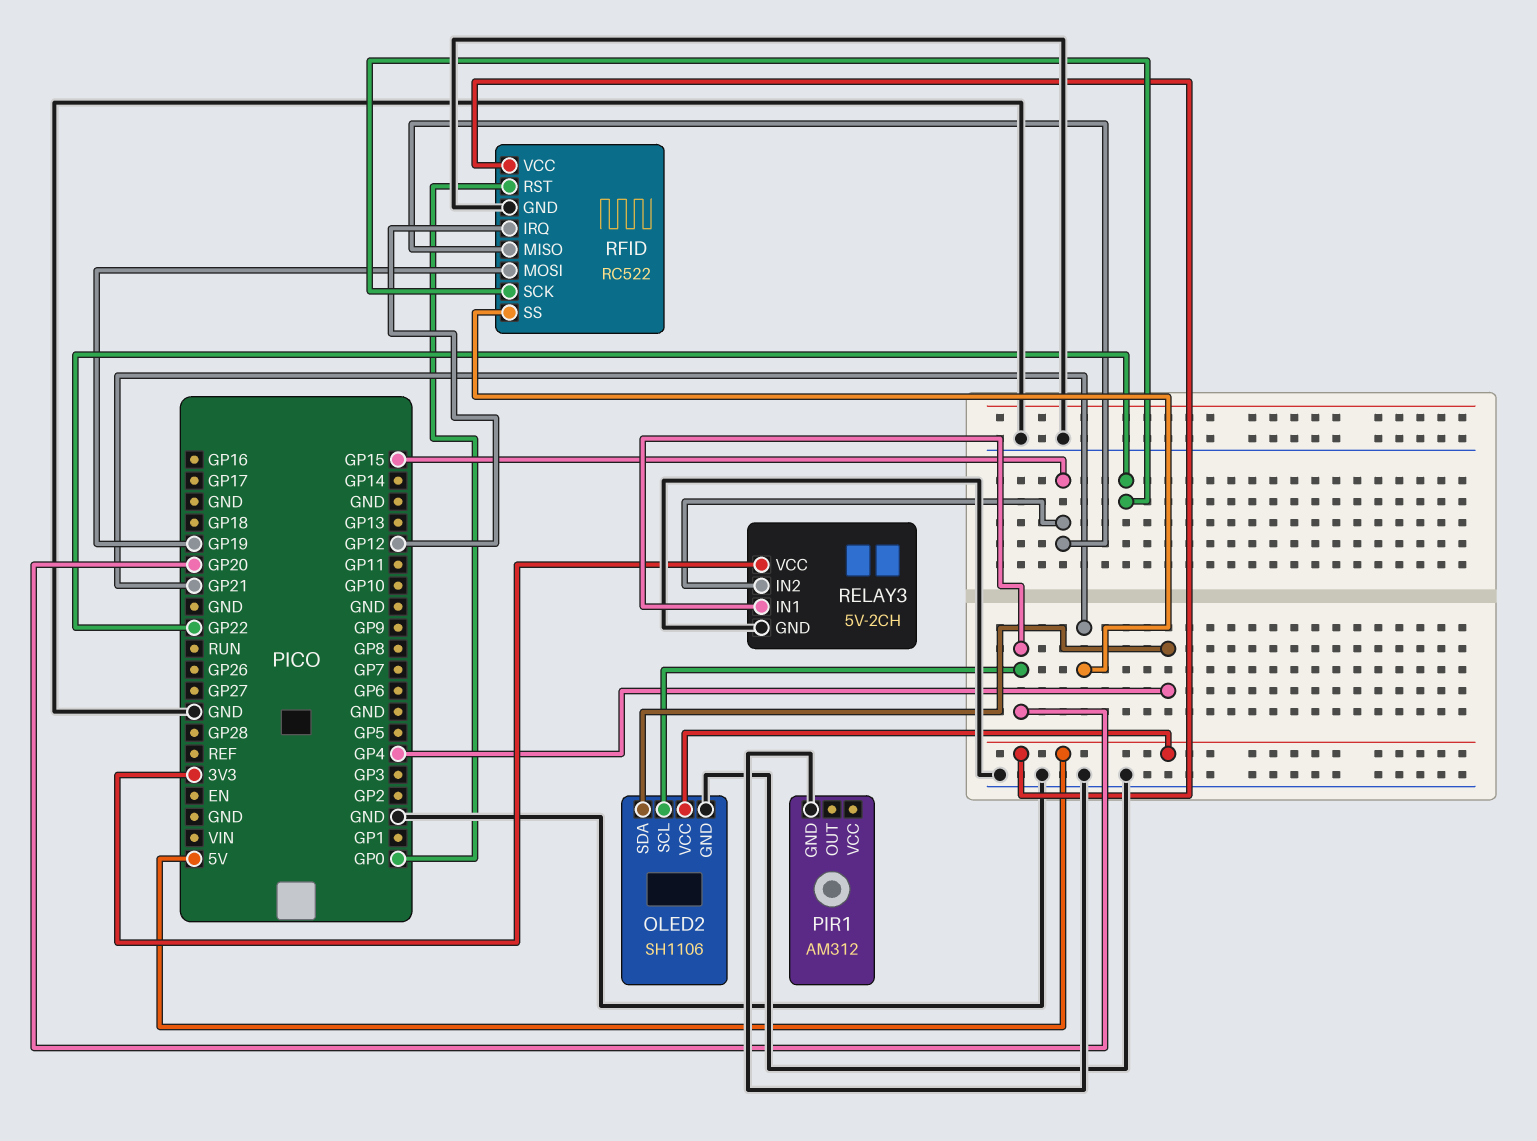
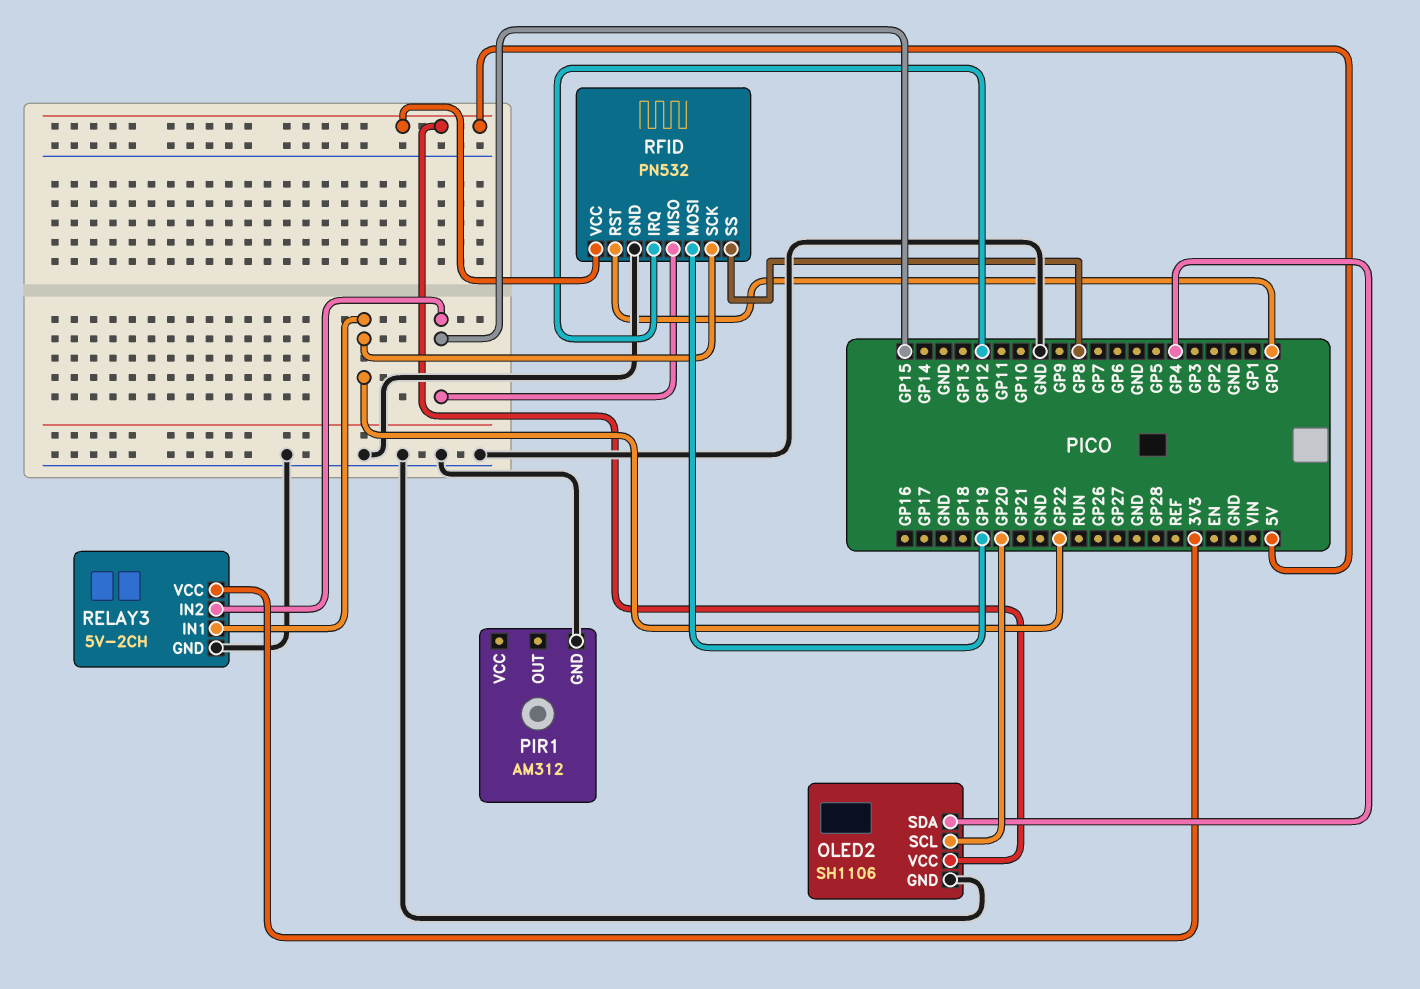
RELAY3 pin IN1: GP20 -> GP22
RFID: RC522 -> PN532
RFID pin SS: GP21 -> GP8

